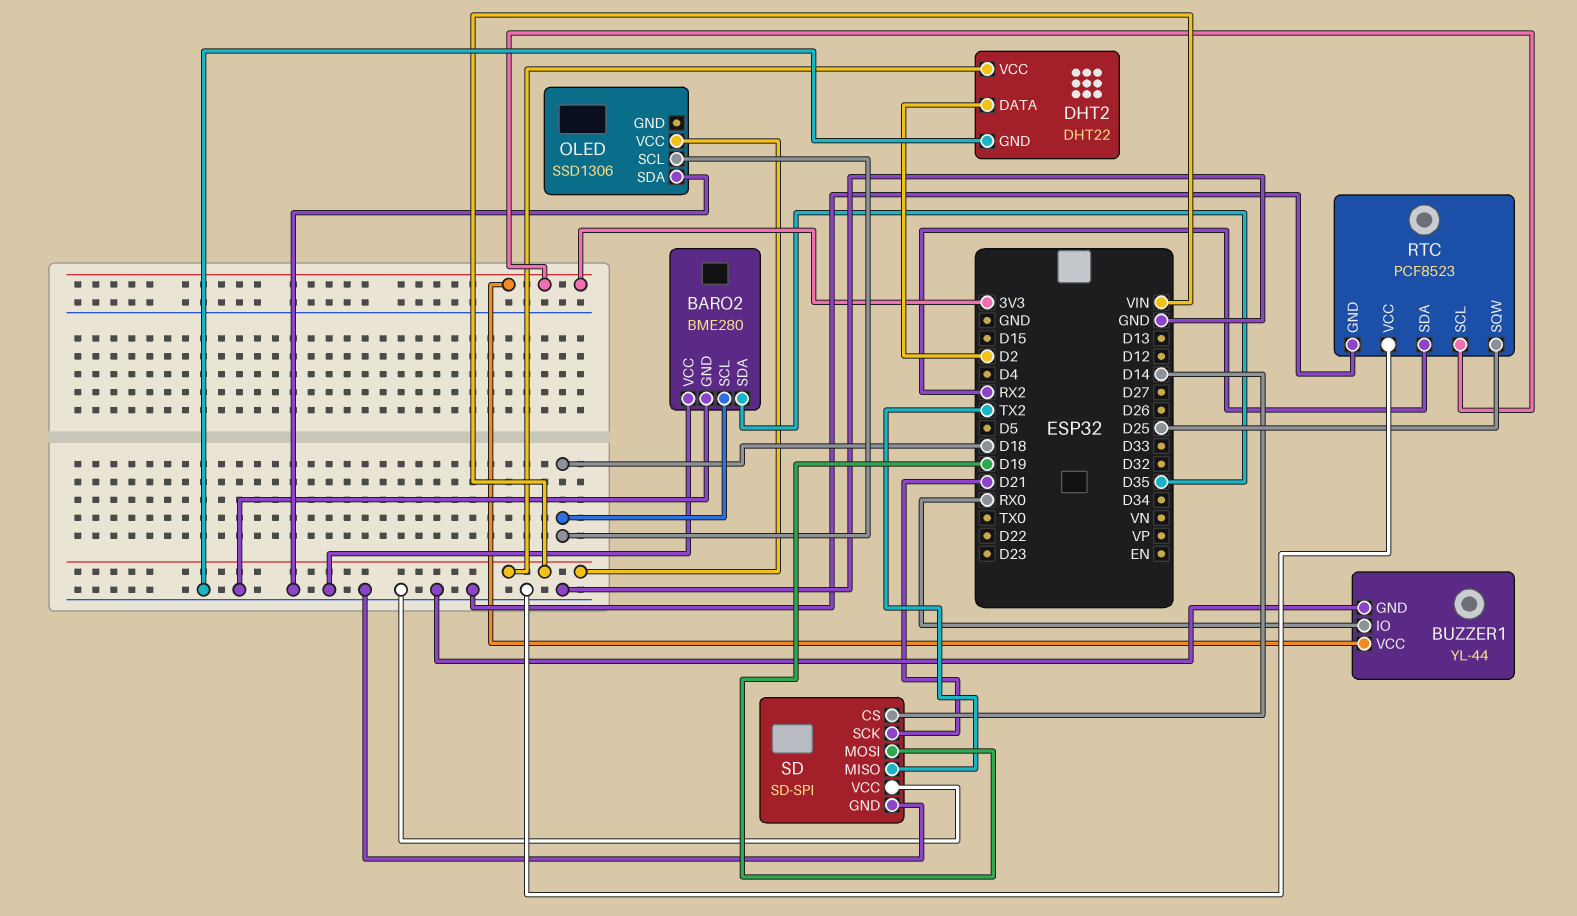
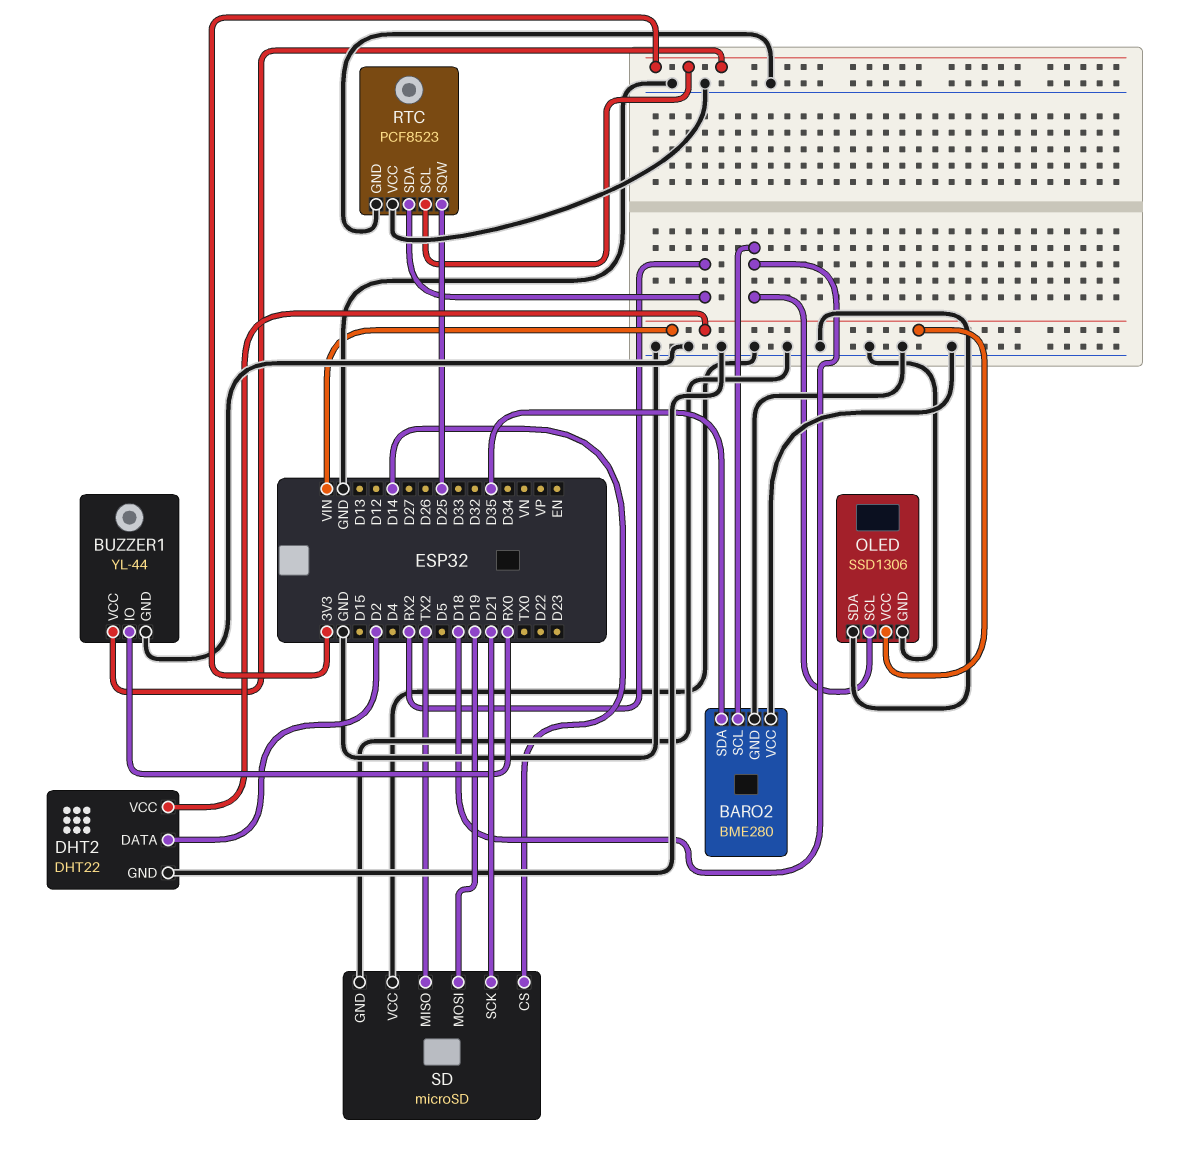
OLED pin GND: none -> GND
SD: SD-SPI -> microSD

